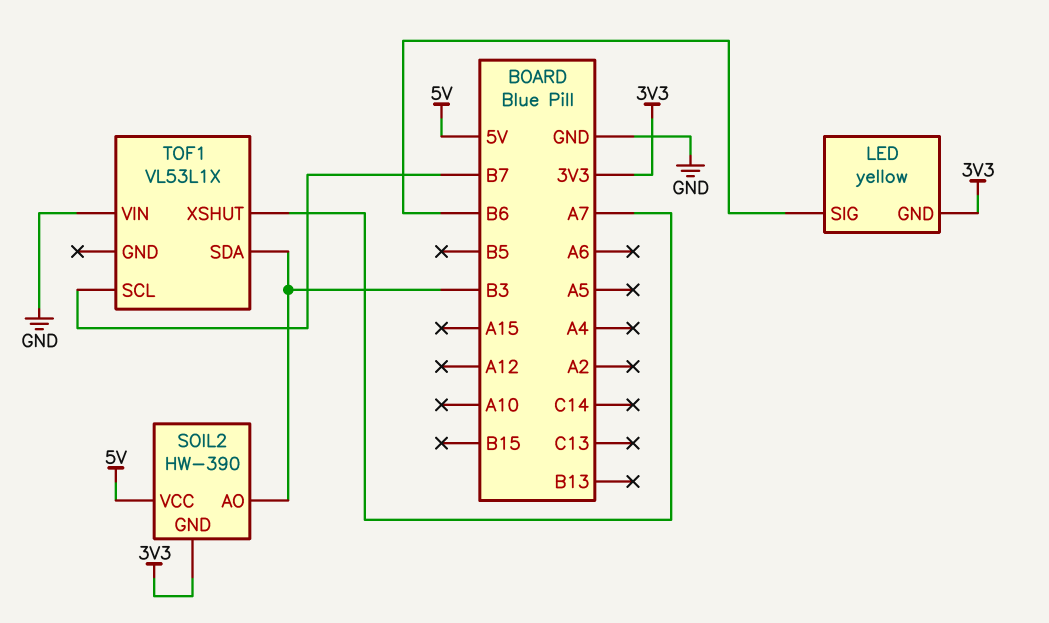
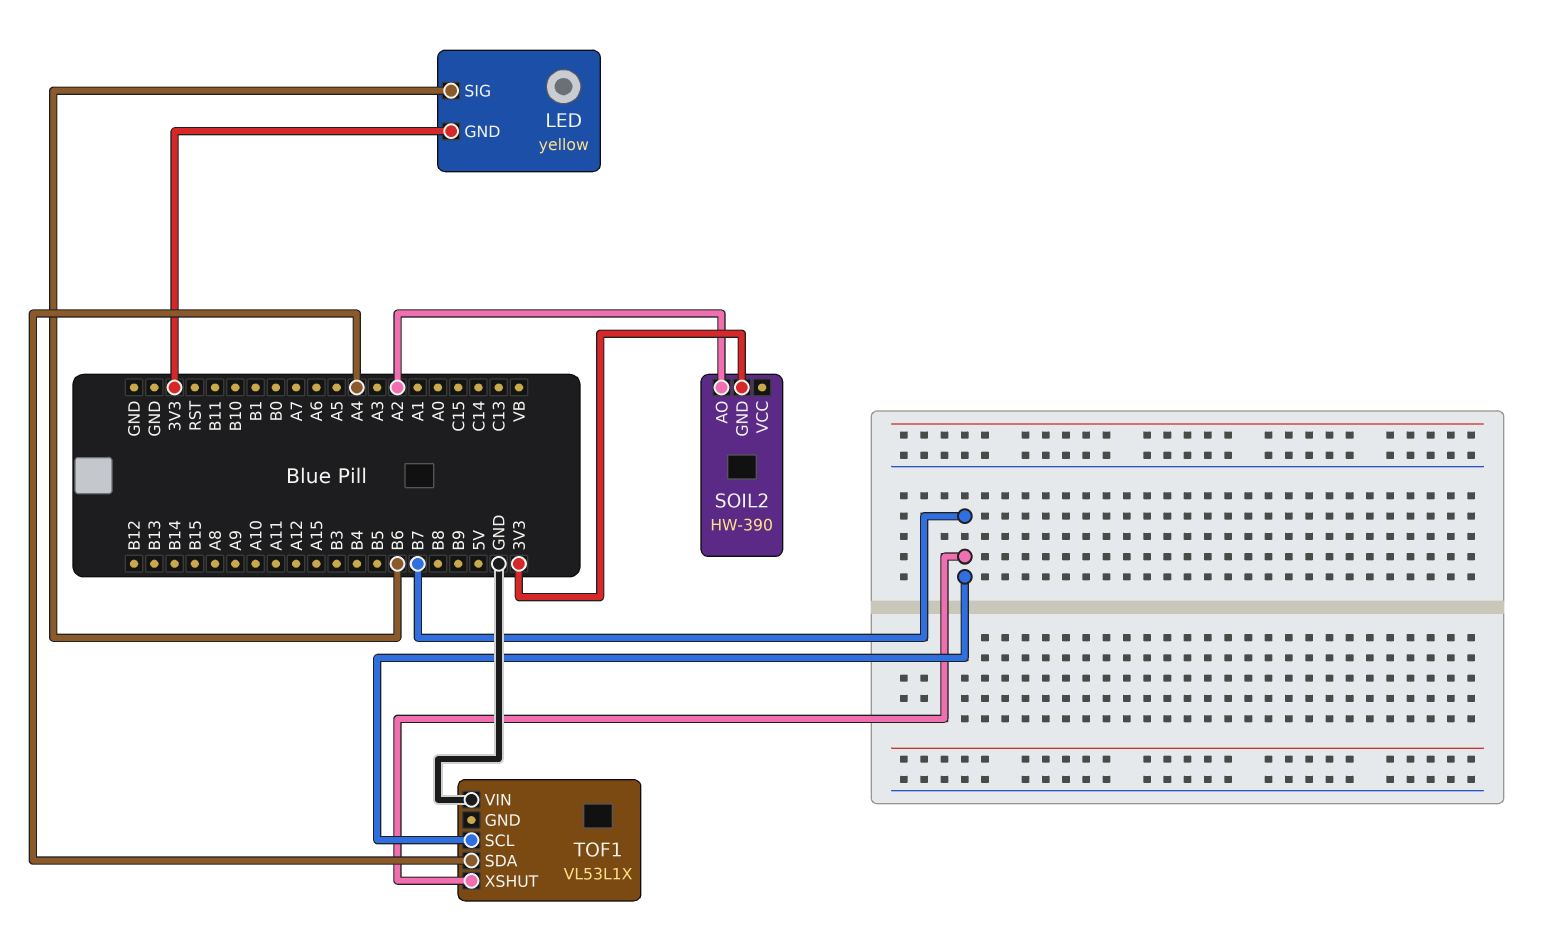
SOIL2 pin AO: B3 -> A2
SOIL2 pin VCC: 5V -> none
TOF1 pin SDA: B3 -> A4
TOF1 pin XSHUT: A7 -> B7

